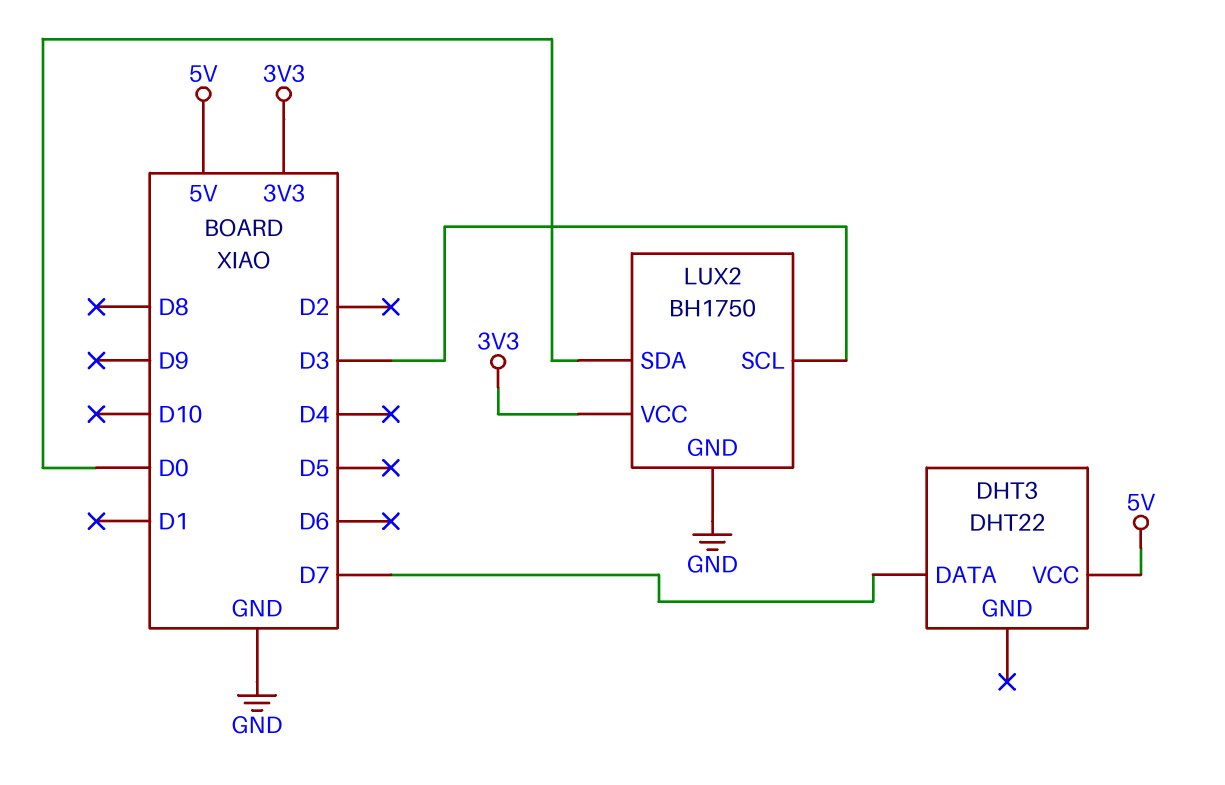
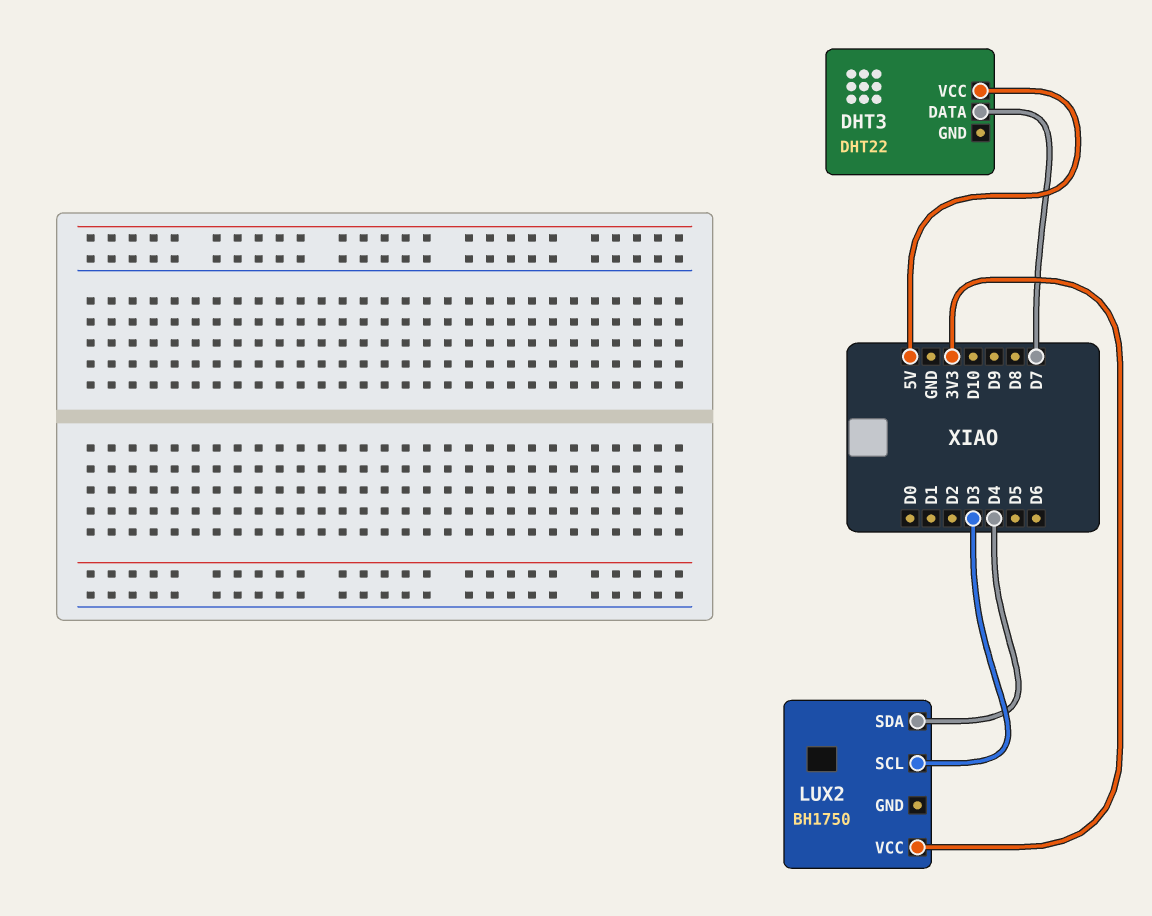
LUX2 pin GND: GND -> none
LUX2 pin SDA: D0 -> D4

